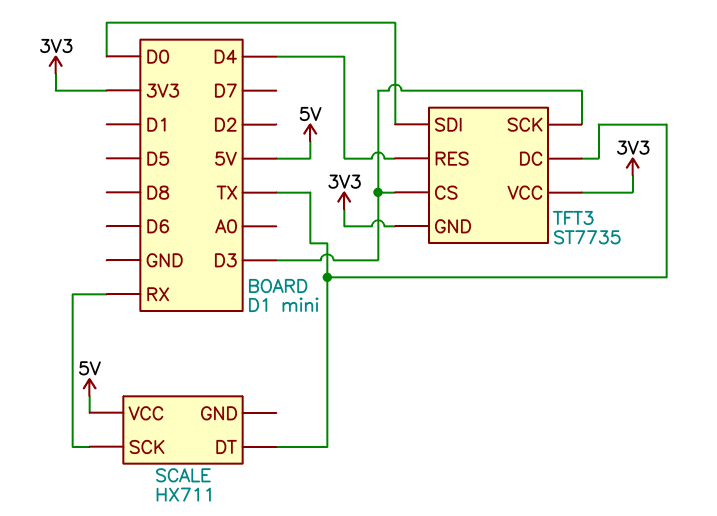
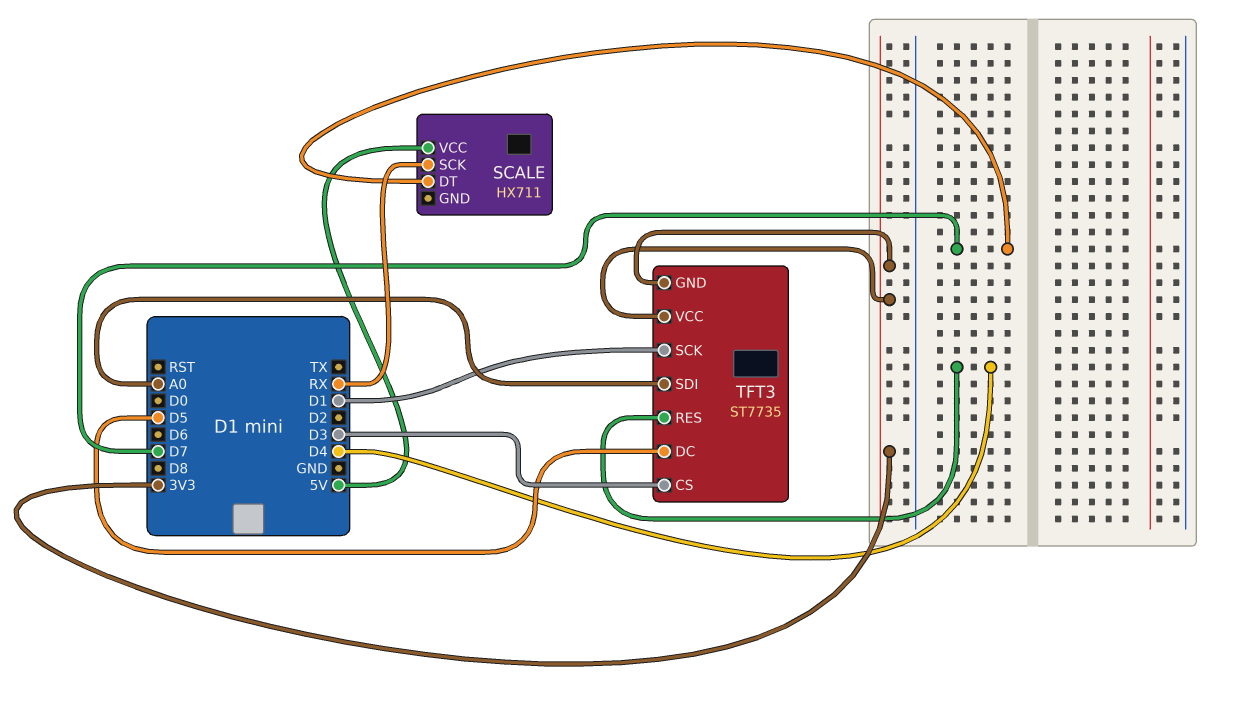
SCALE pin DT: TX -> D7
TFT3 pin DC: TX -> D5
TFT3 pin SCK: D3 -> D1
TFT3 pin SDI: D0 -> A0

